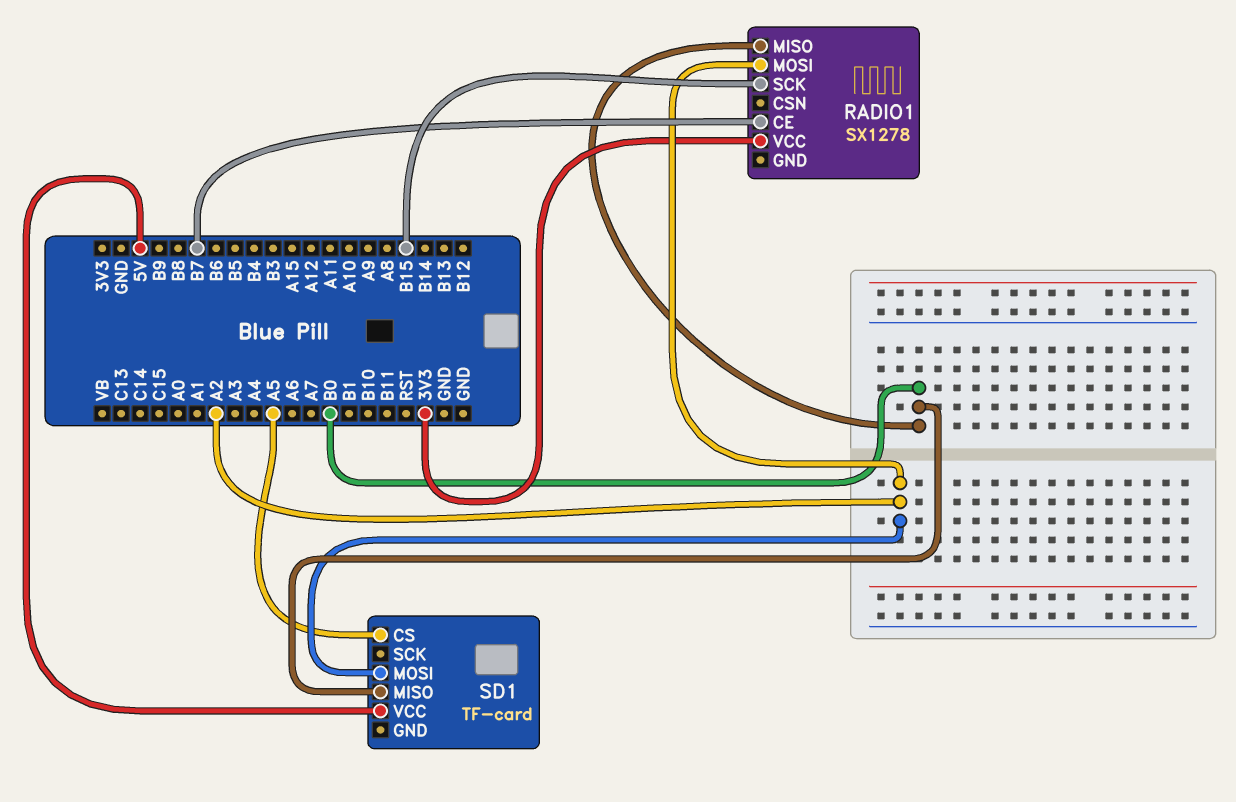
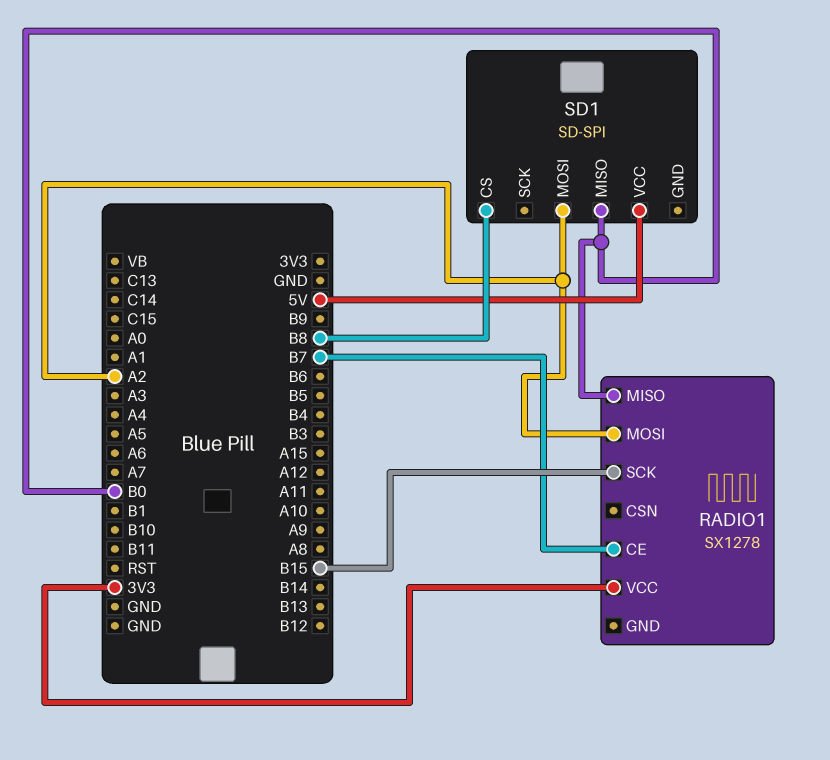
SD1: TF-card -> SD-SPI
SD1 pin CS: A5 -> B8

